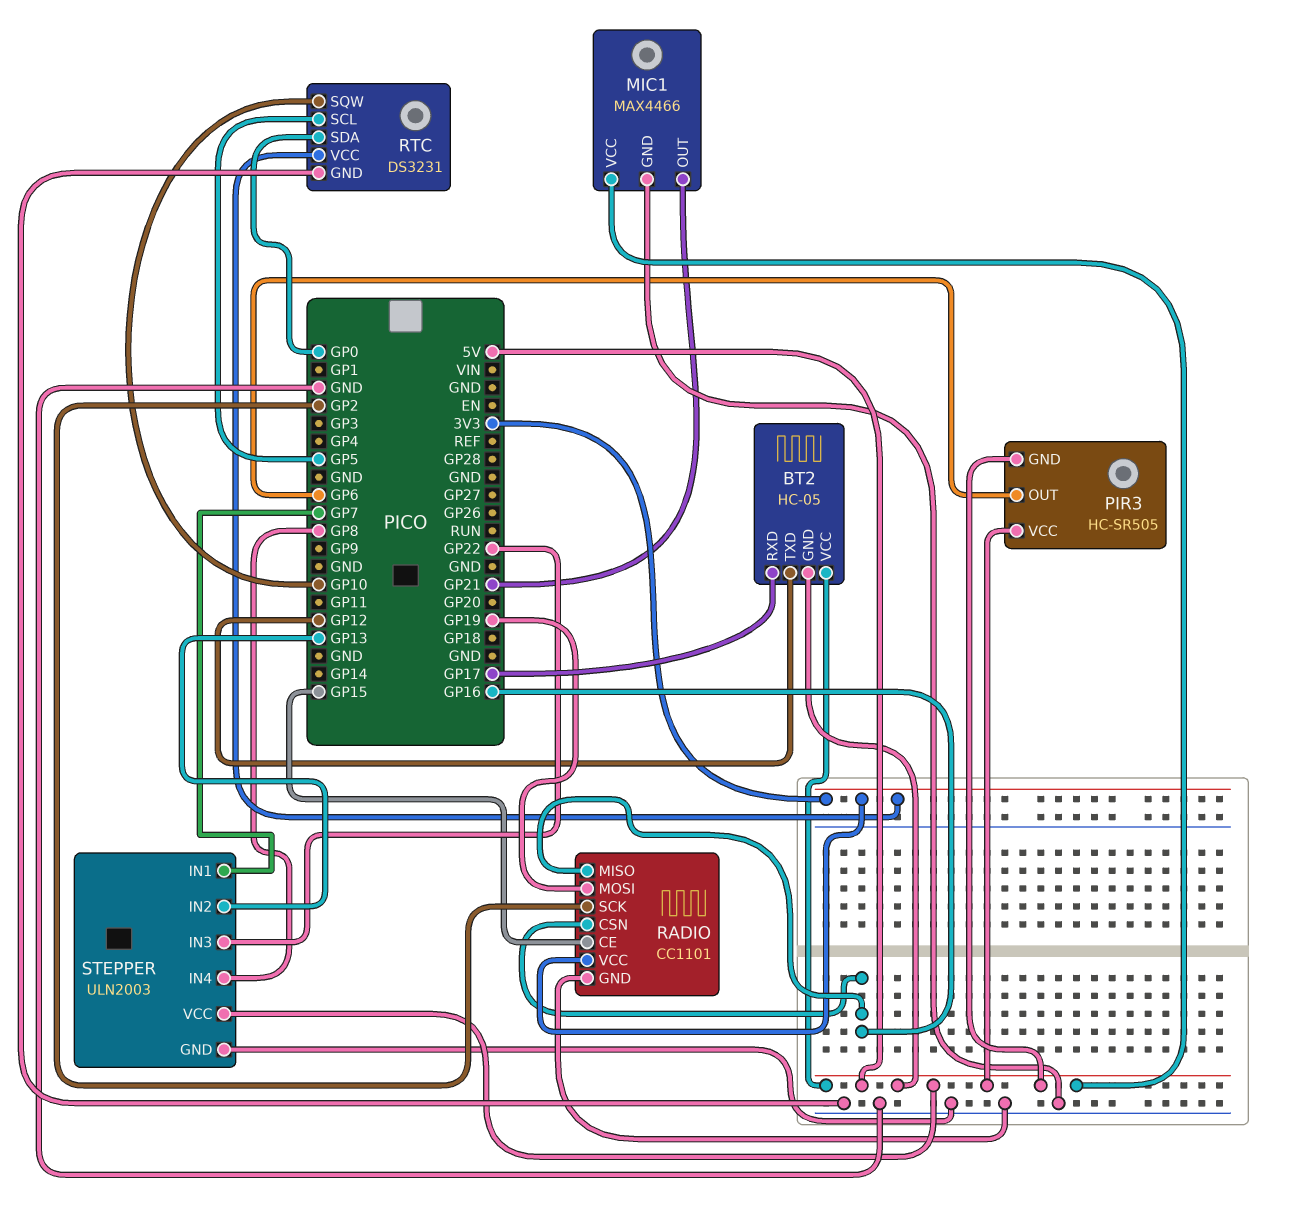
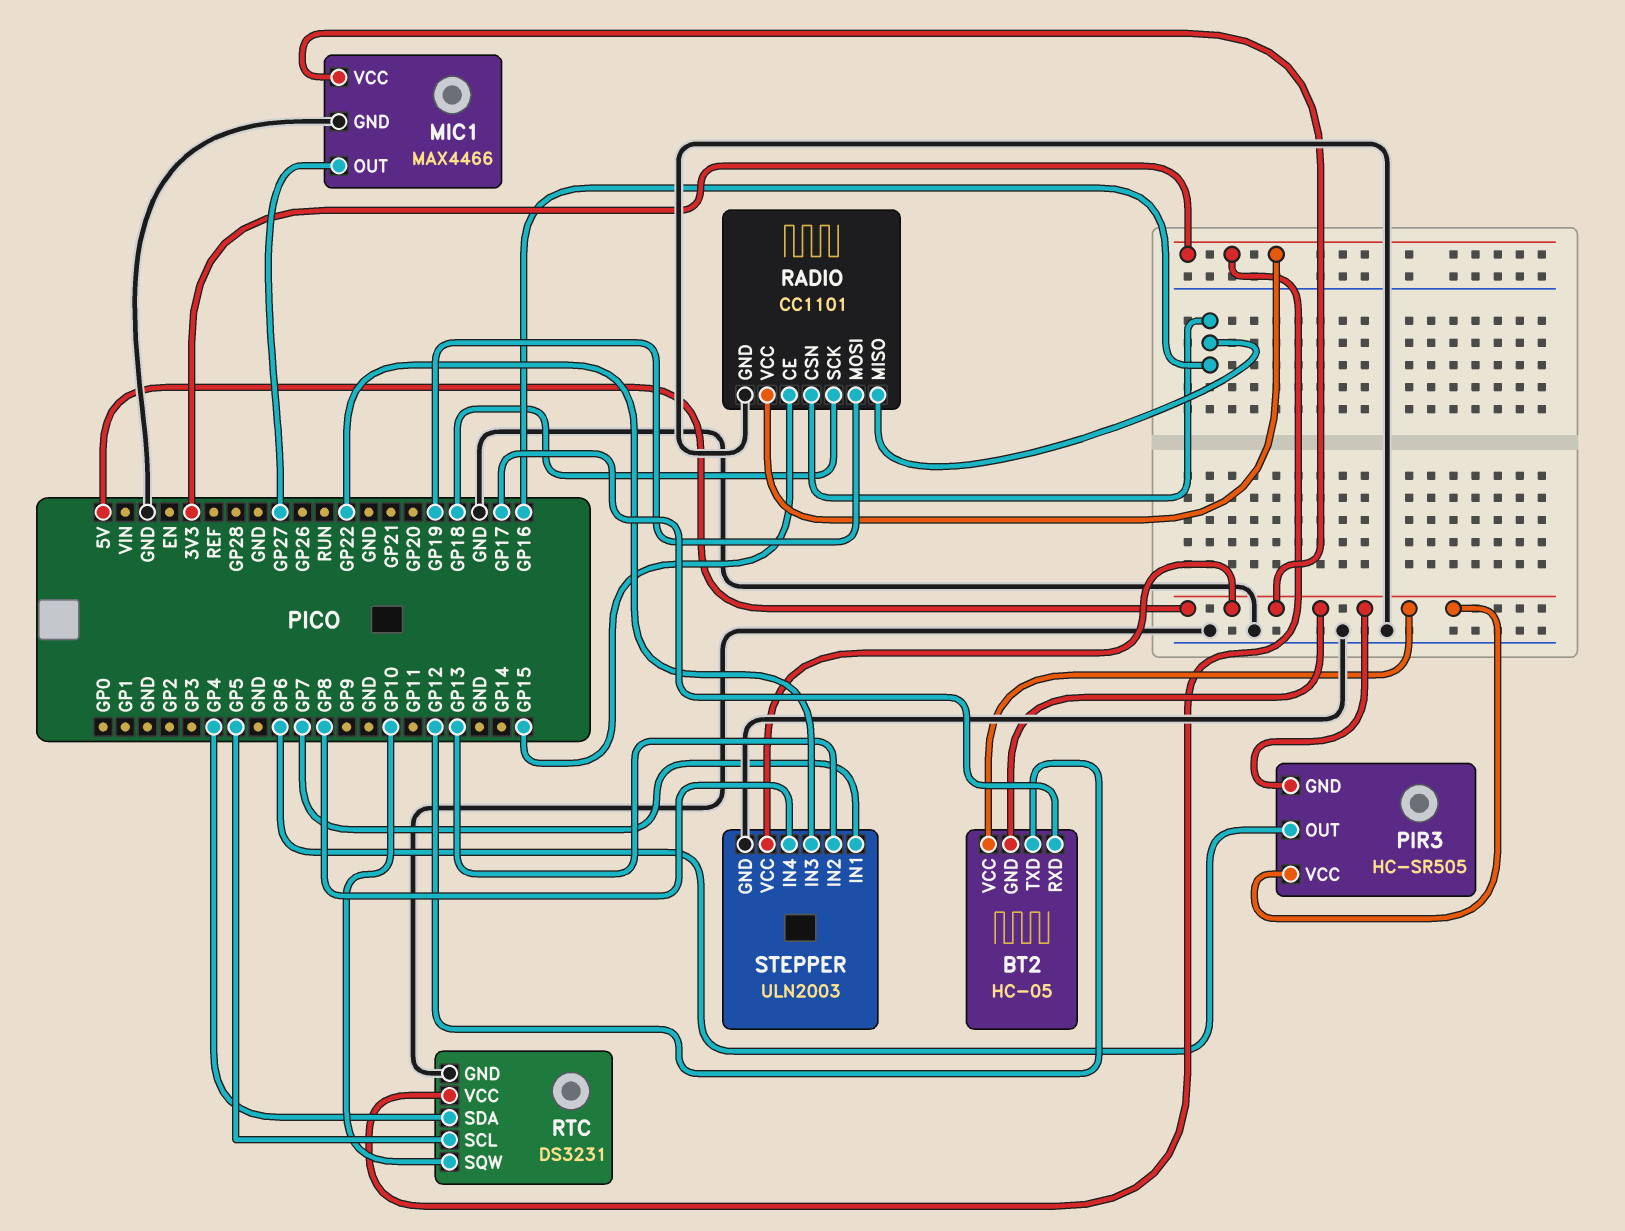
MIC1 pin OUT: GP21 -> GP27
RADIO pin SCK: GP2 -> GP18
RTC pin SDA: GP0 -> GP4

